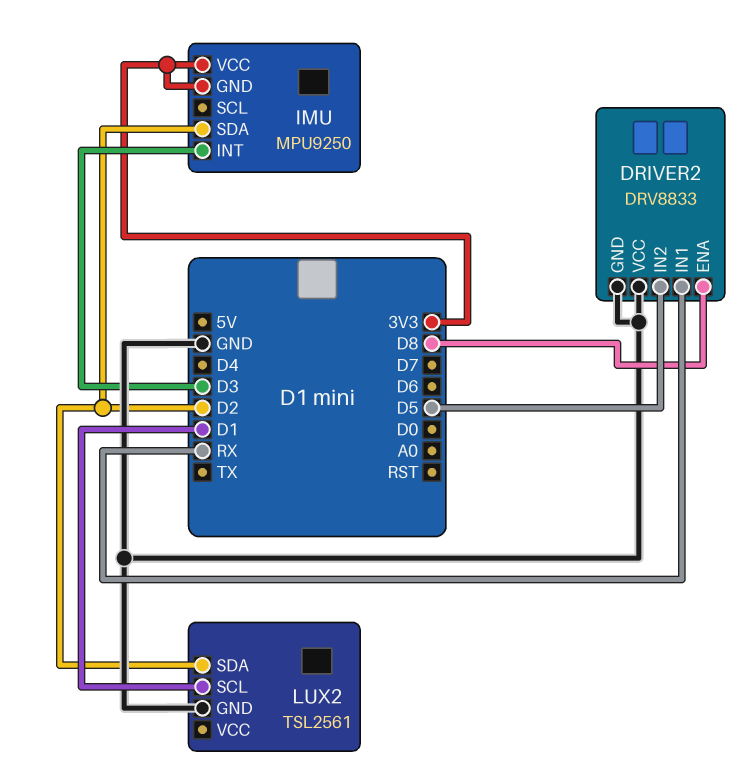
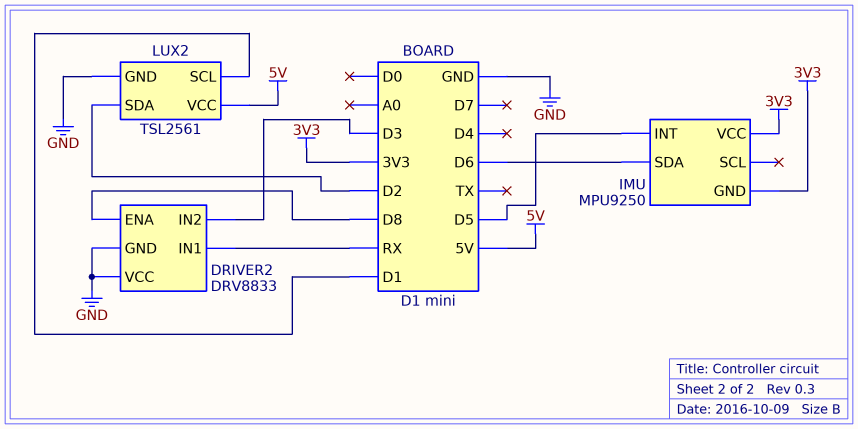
DRIVER2 pin IN2: D5 -> D3
IMU pin INT: D3 -> D5
IMU pin SDA: D2 -> D6
LUX2 pin VCC: none -> 5V

